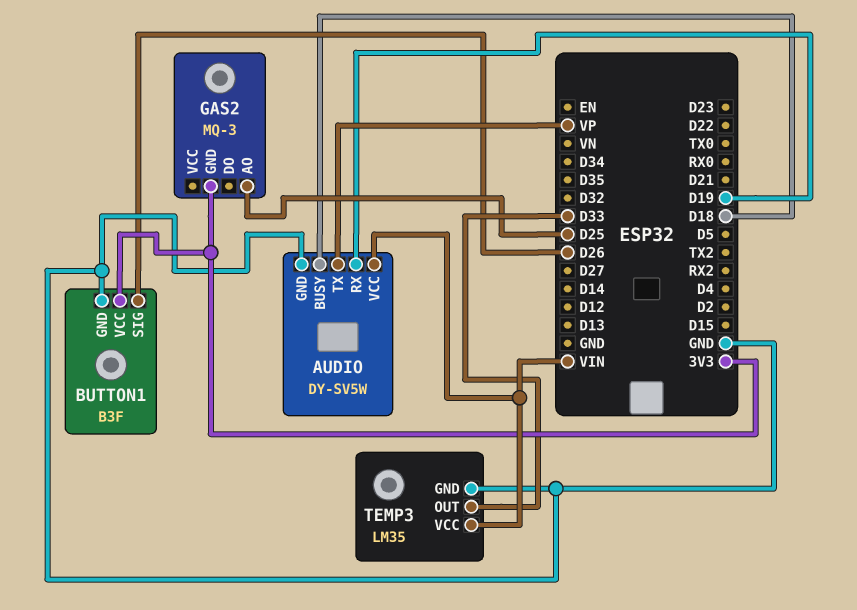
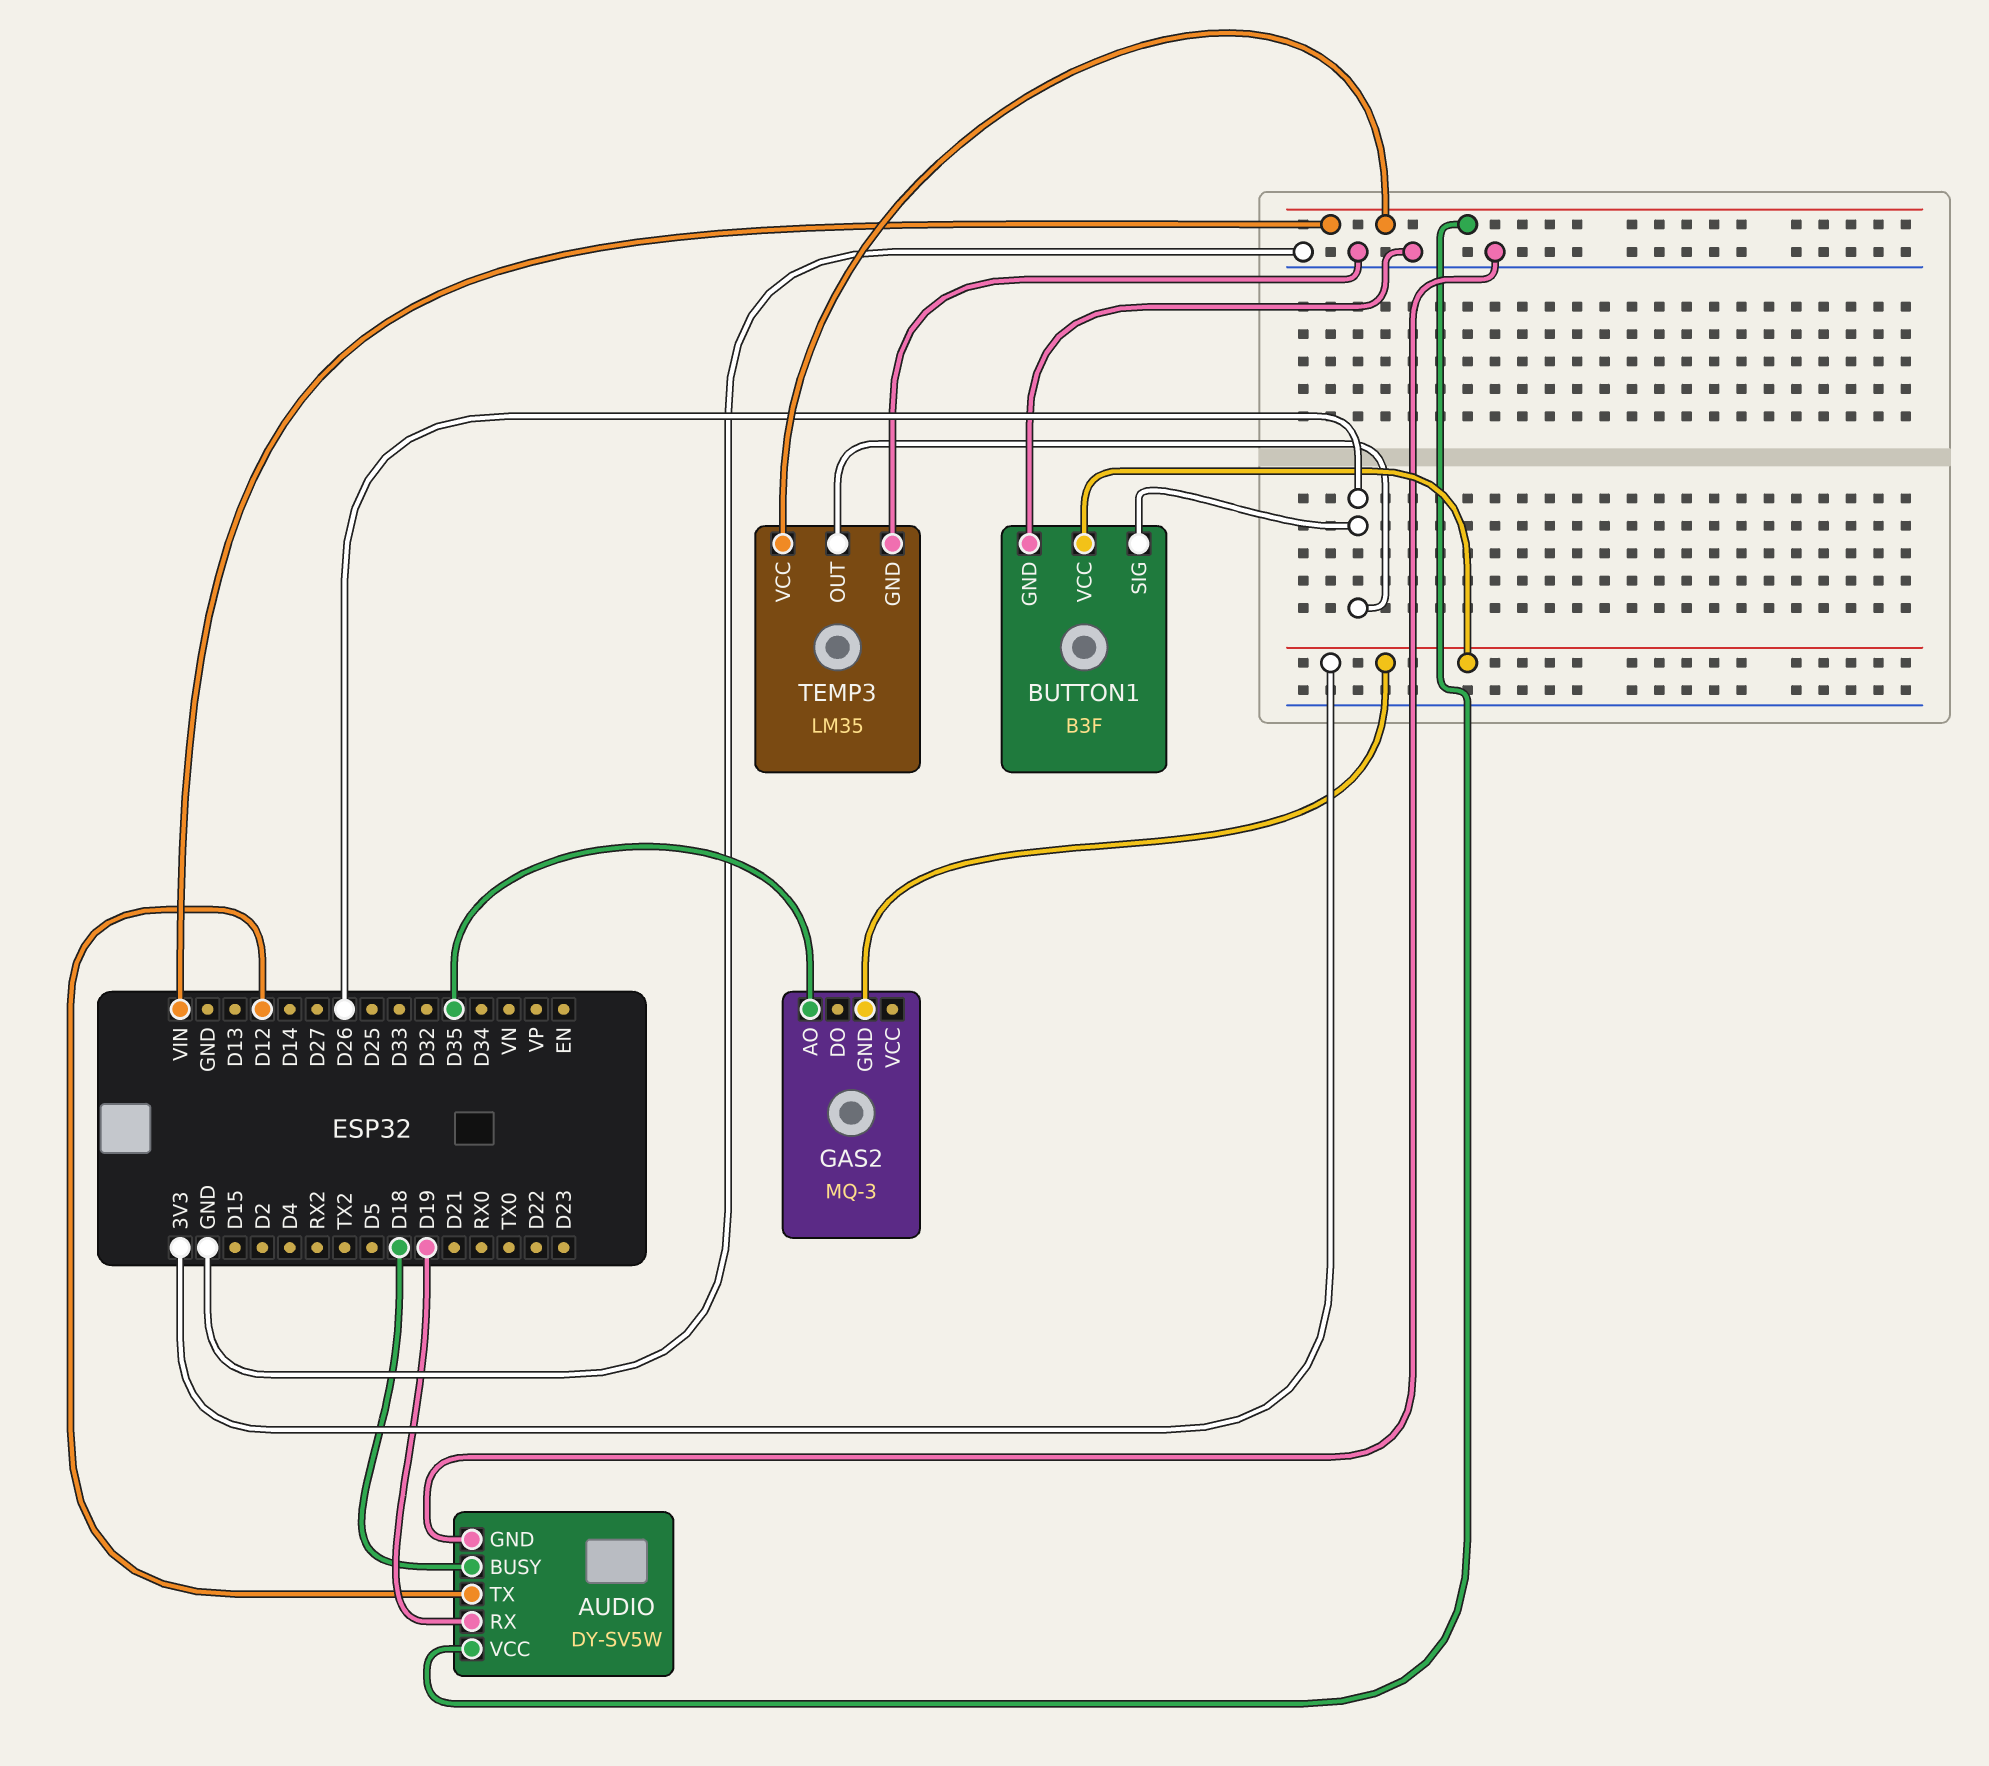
AUDIO pin TX: VP -> D12
GAS2 pin AO: D25 -> D35
TEMP3 pin OUT: D33 -> D26

